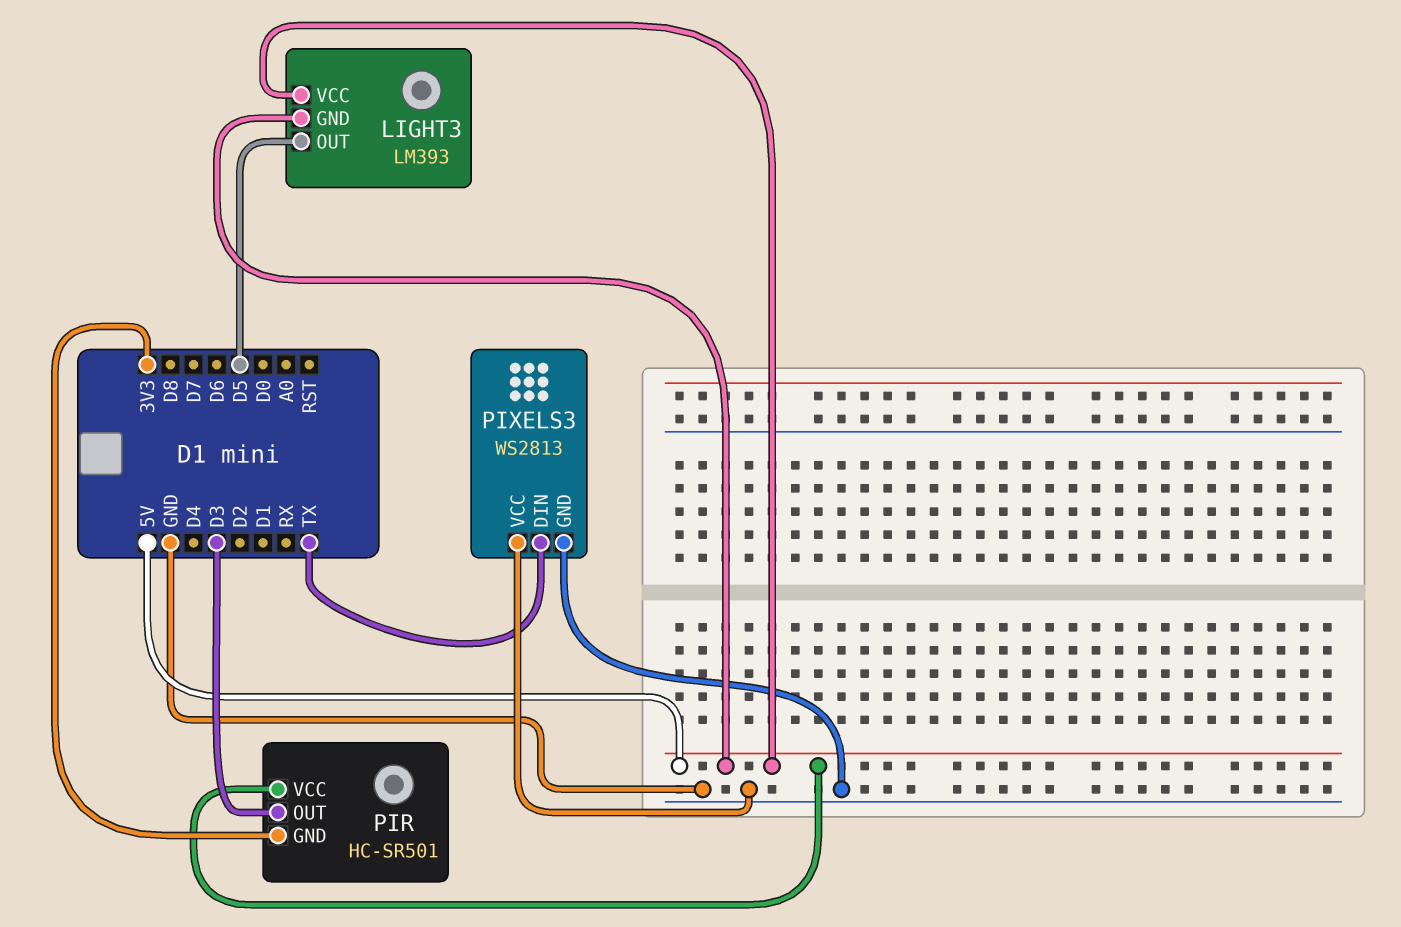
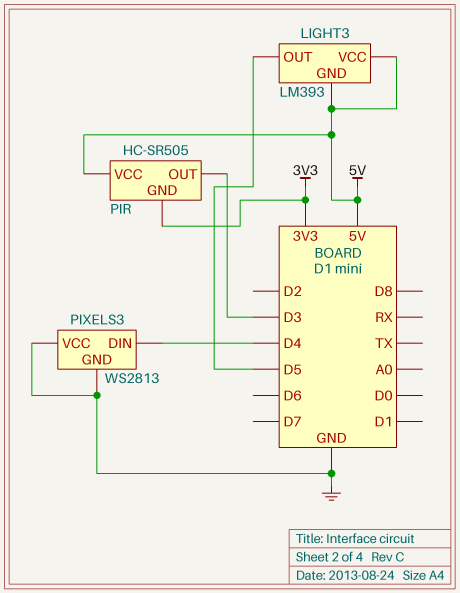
PIR: HC-SR501 -> HC-SR505
PIXELS3 pin DIN: TX -> D4

